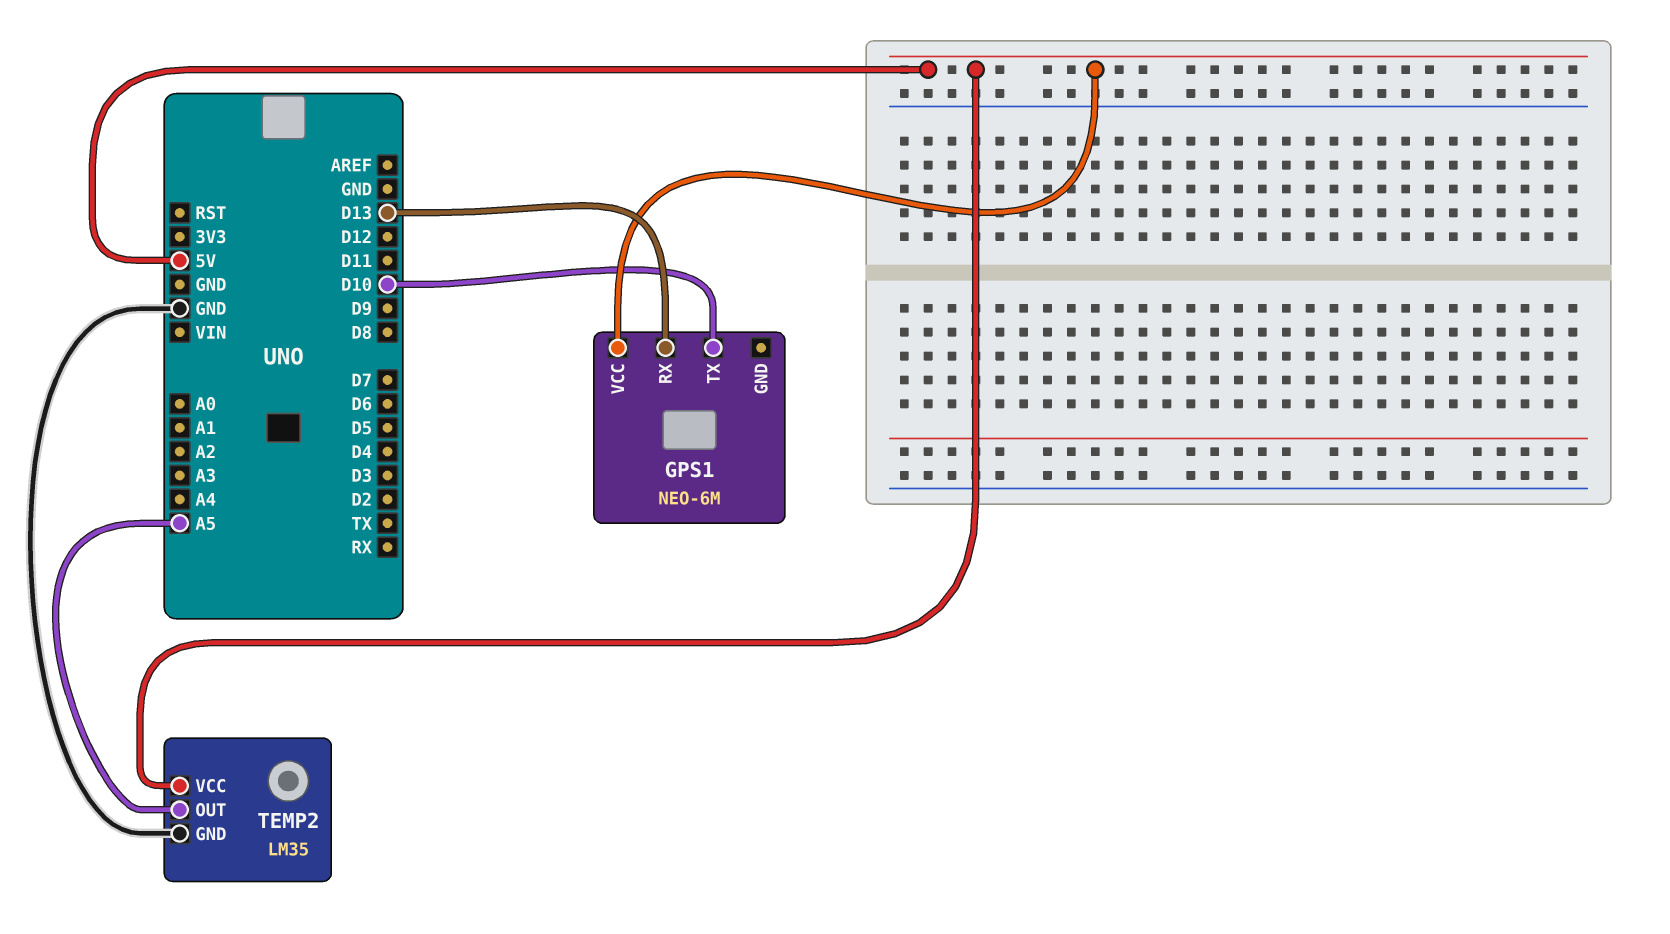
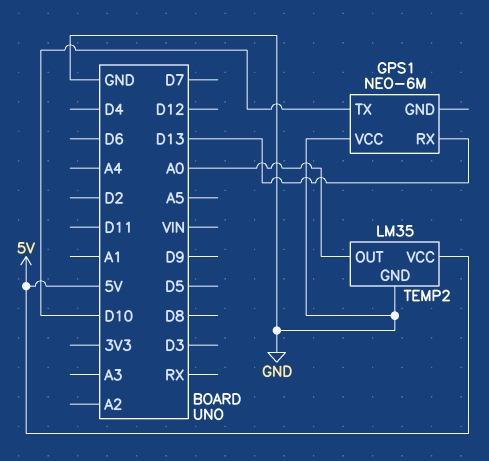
GPS1 pin VCC: 5V -> GND
TEMP2 pin OUT: A5 -> A0

